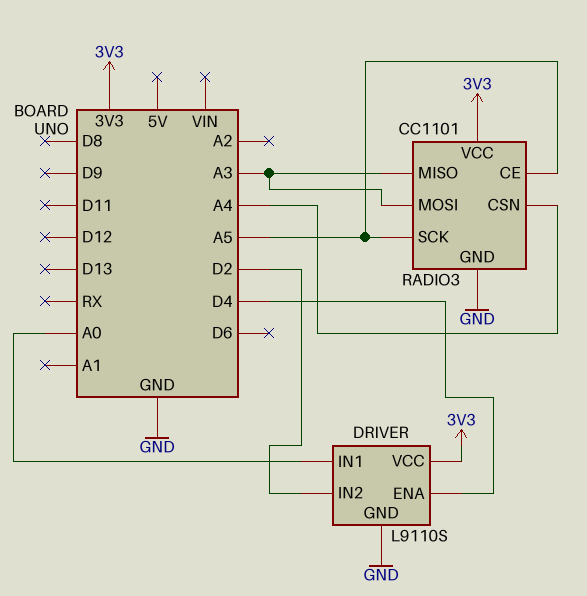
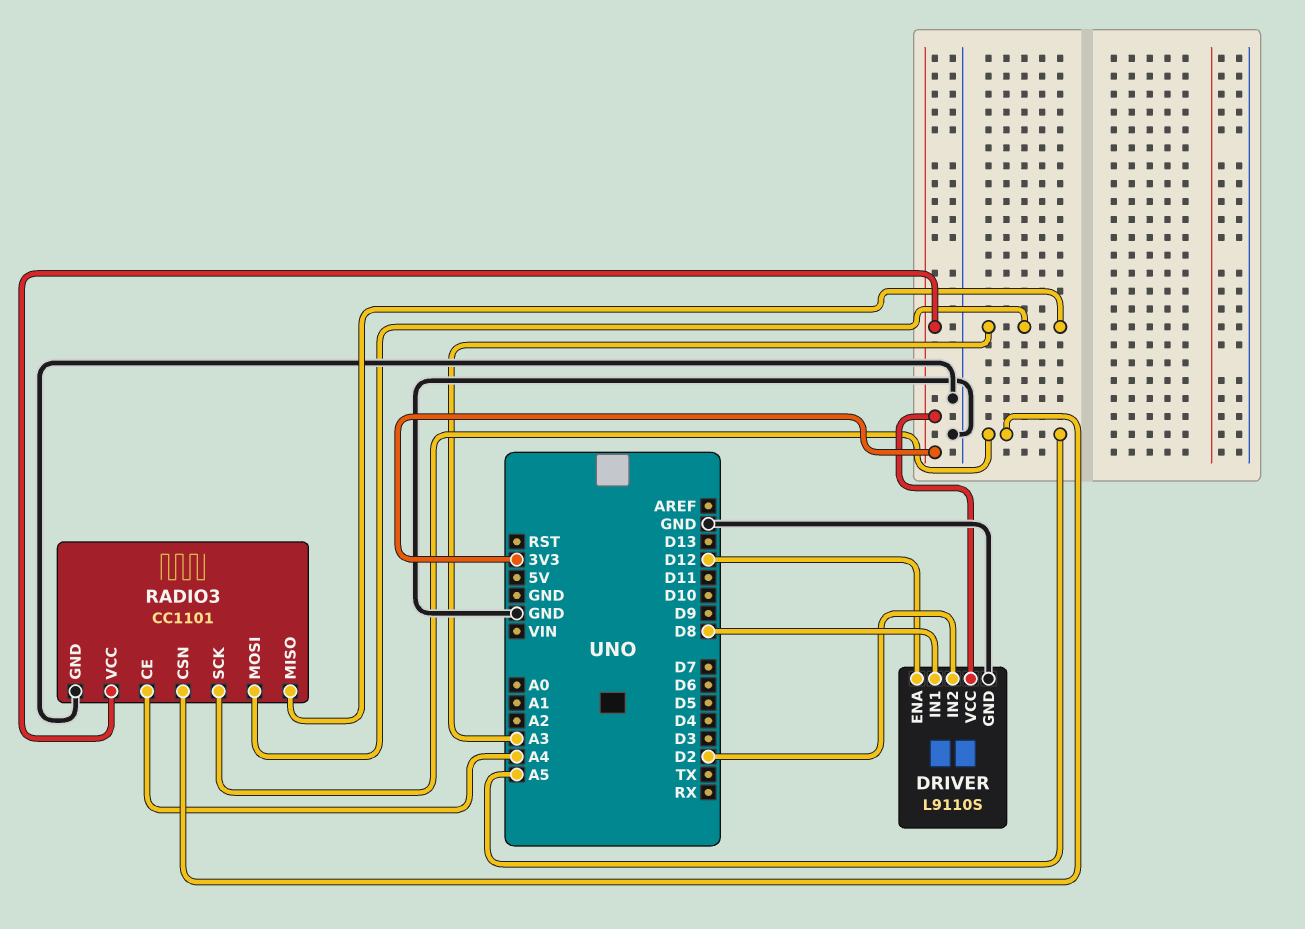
DRIVER pin ENA: D4 -> D12
DRIVER pin IN1: A0 -> D8
RADIO3 pin CE: A5 -> A4
RADIO3 pin CSN: A4 -> A5

